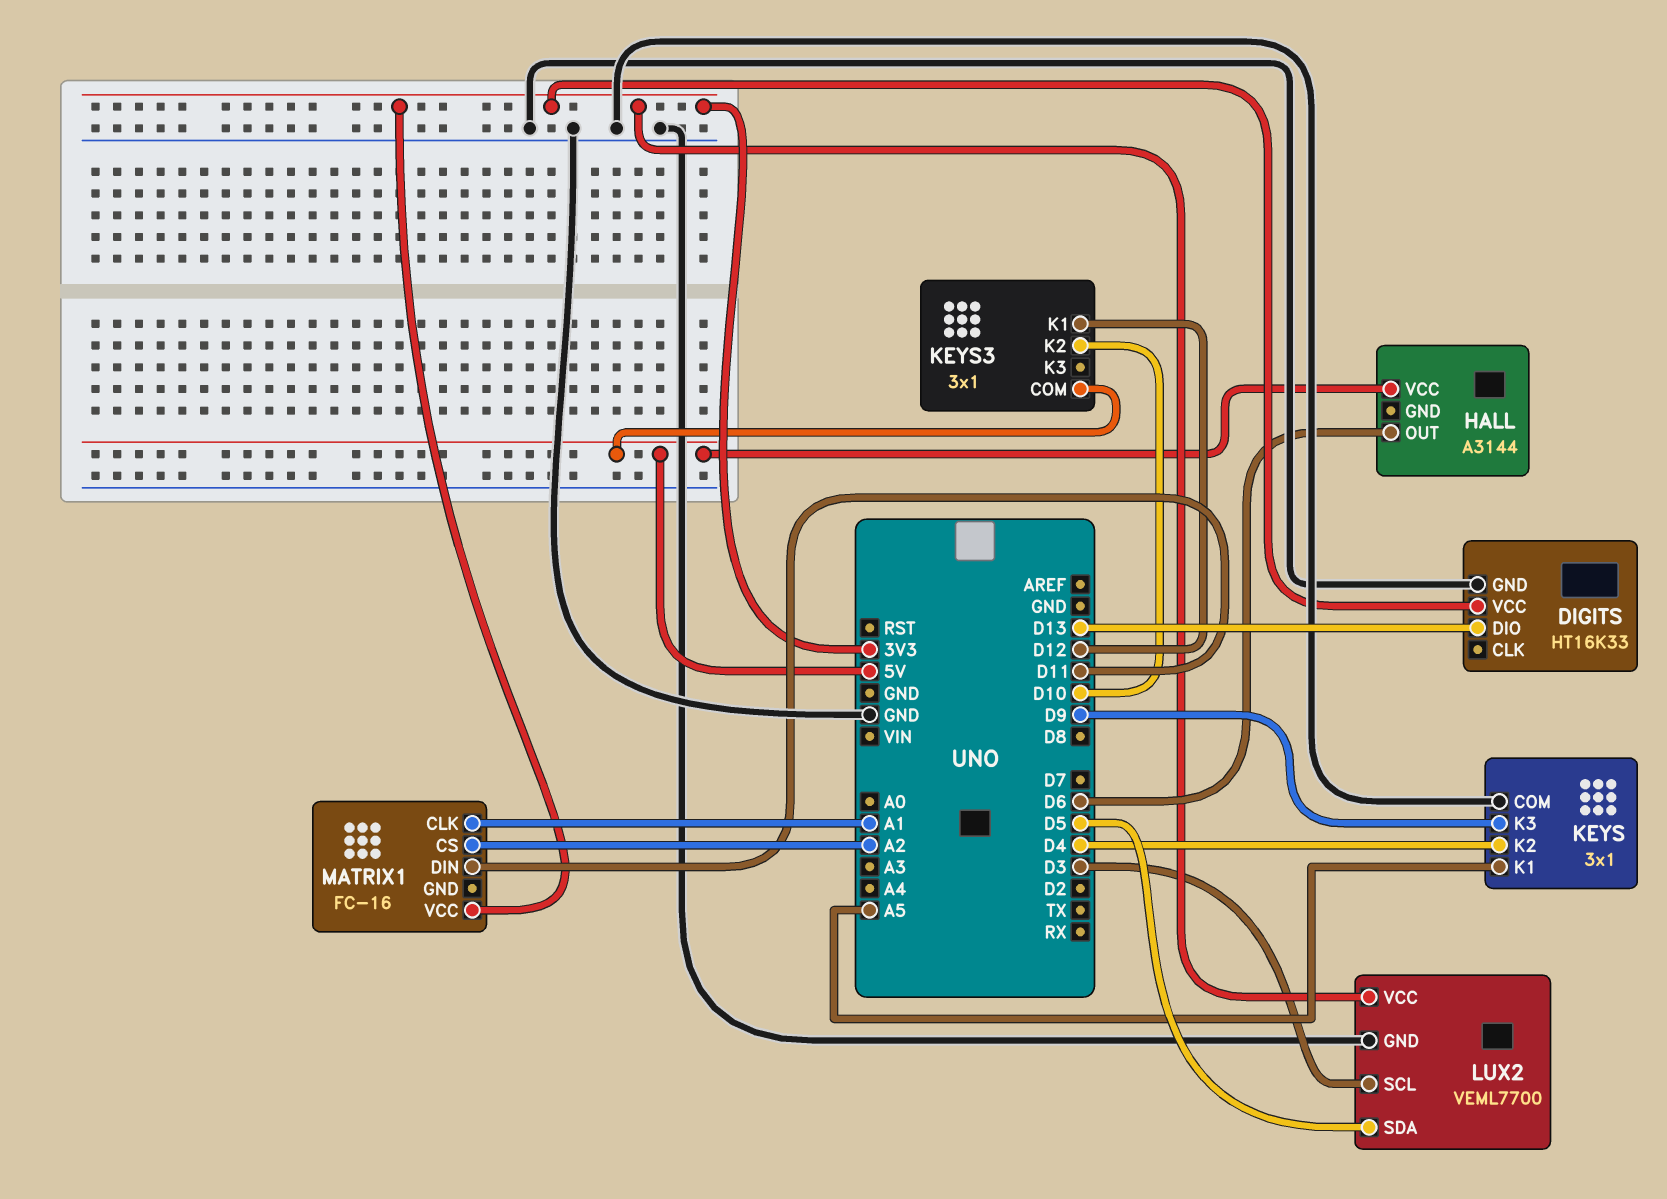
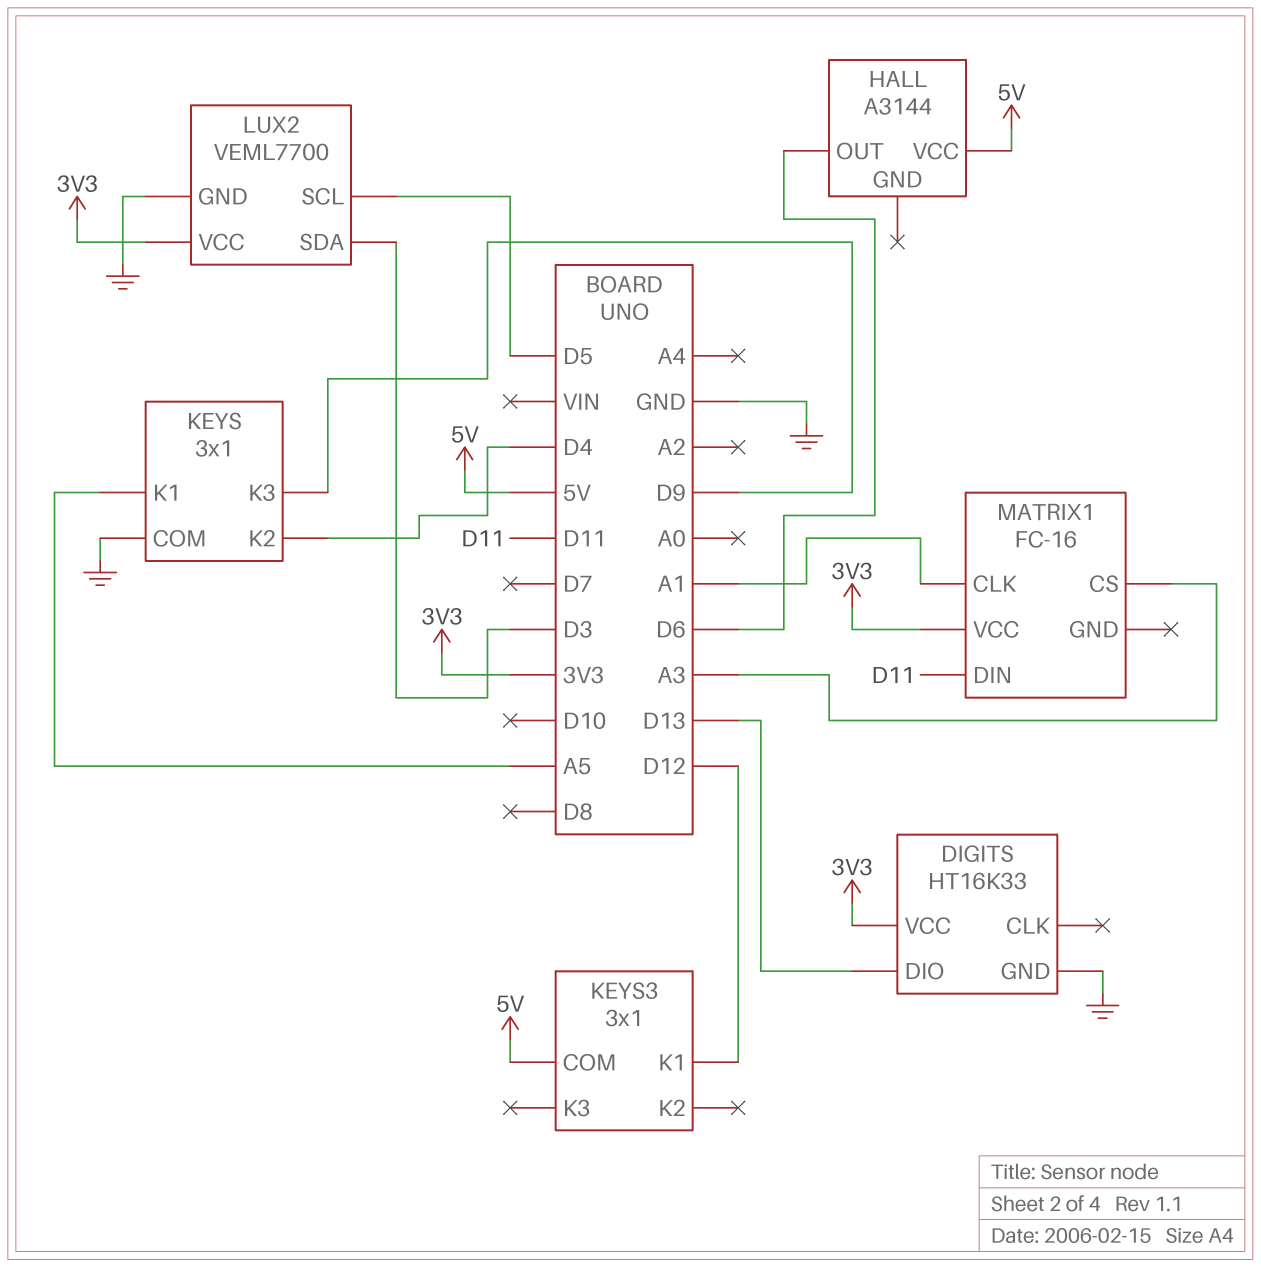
KEYS3 pin K2: D10 -> none
LUX2 pin SCL: D3 -> D5
LUX2 pin SDA: D5 -> D3
MATRIX1 pin CS: A2 -> A3

